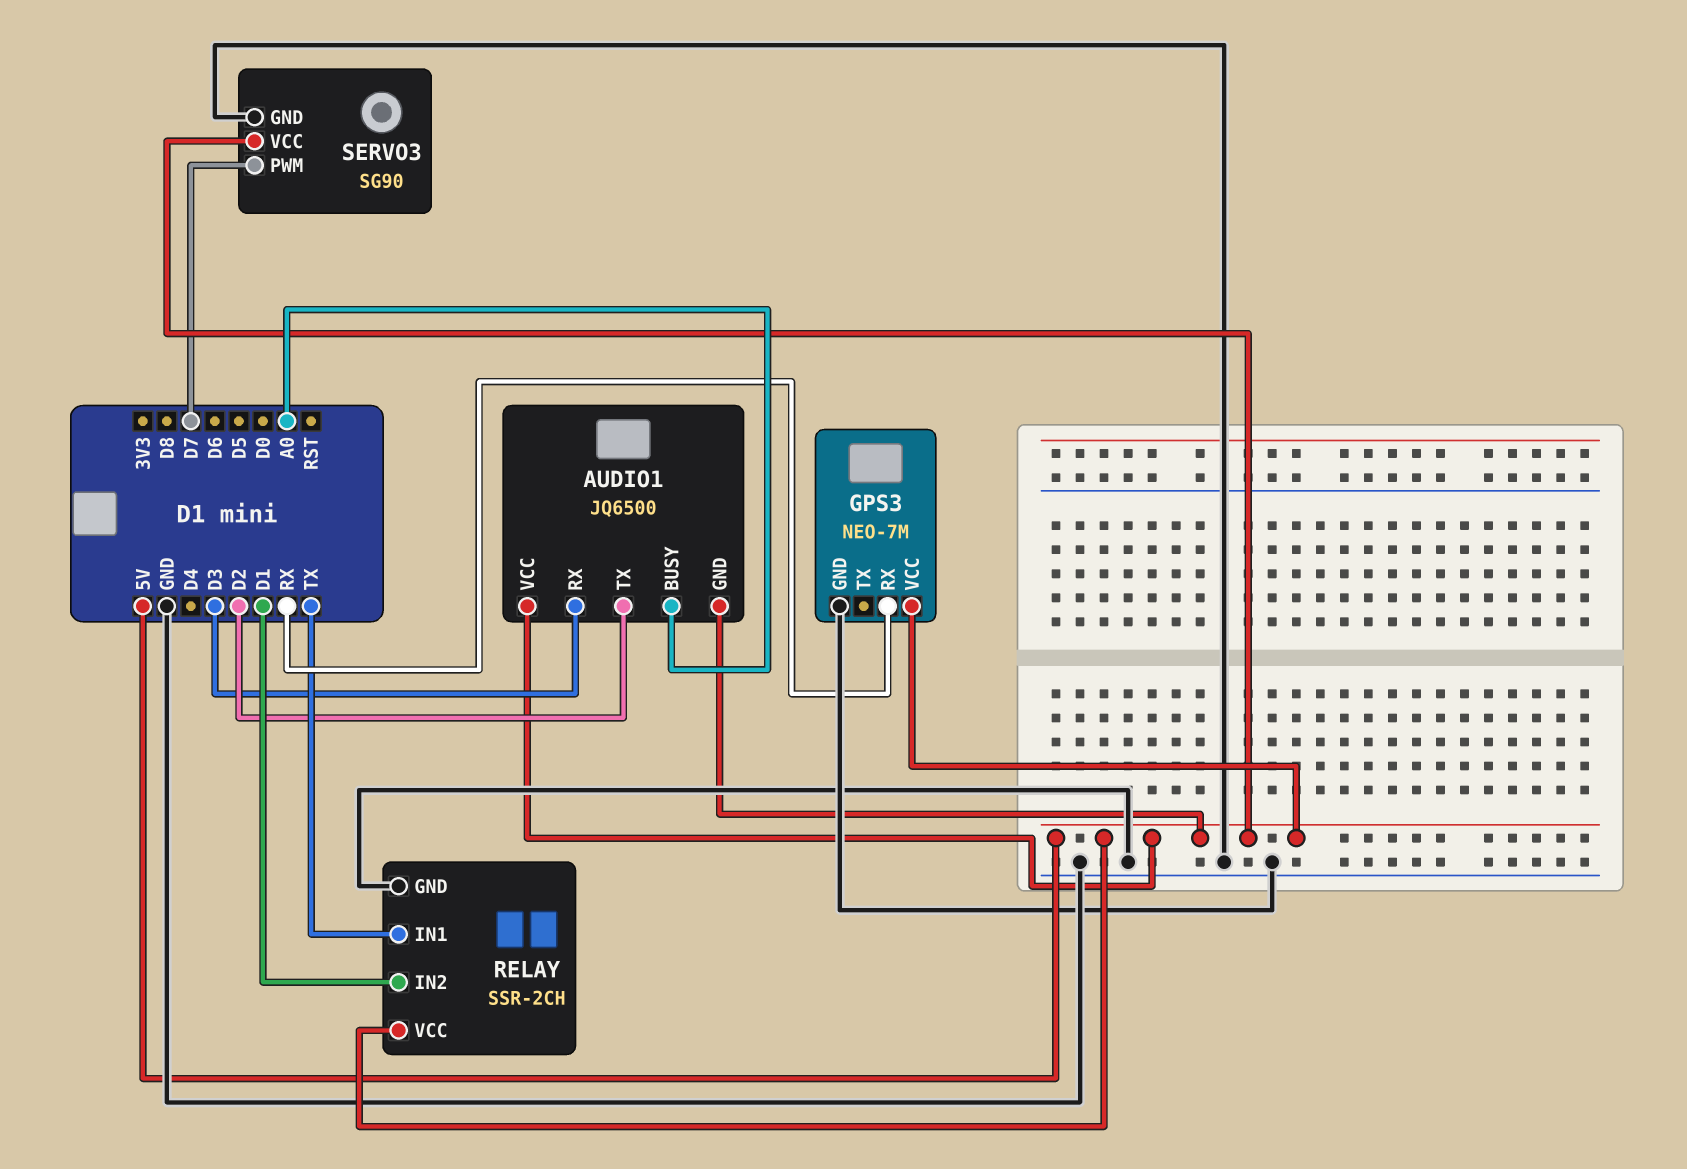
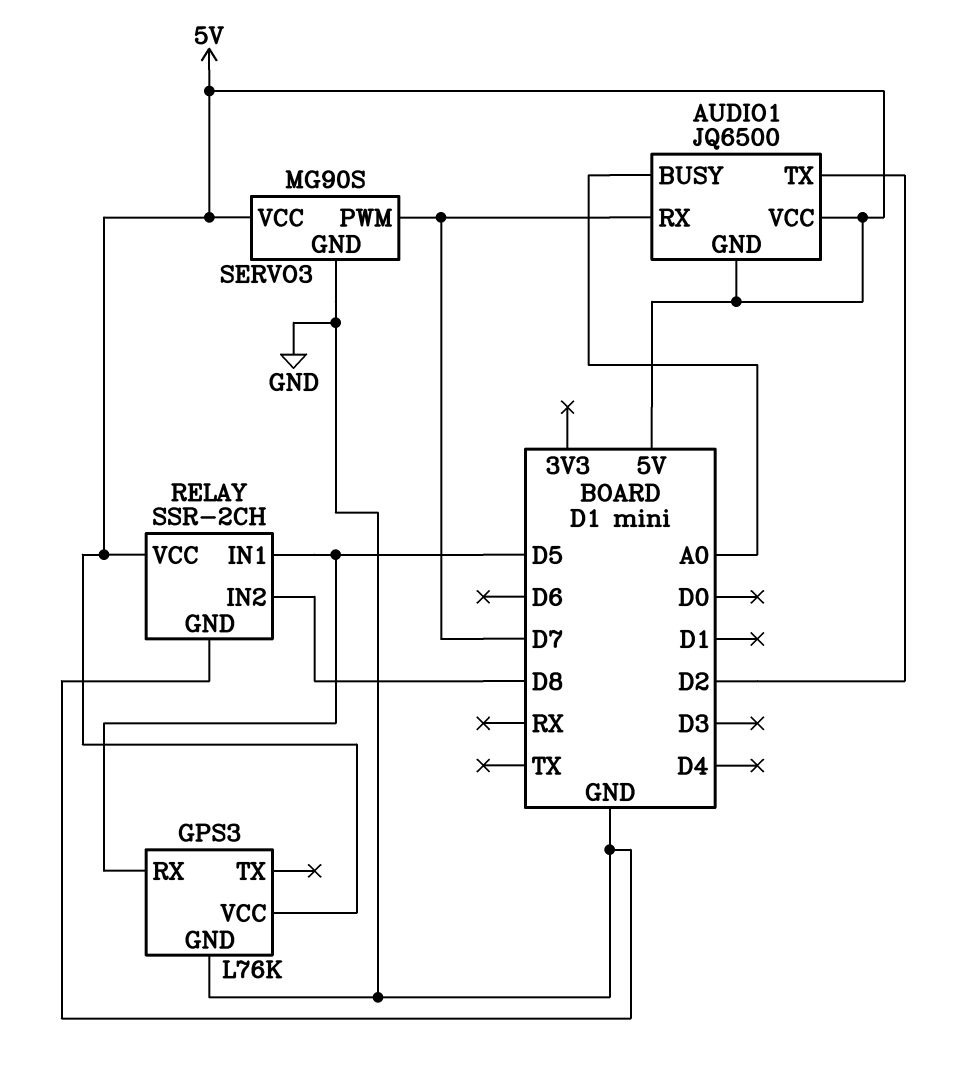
AUDIO1 pin RX: D3 -> D7
GPS3: NEO-7M -> L76K
GPS3 pin RX: RX -> D5
RELAY pin IN1: TX -> D5
RELAY pin IN2: D1 -> D8
SERVO3: SG90 -> MG90S

